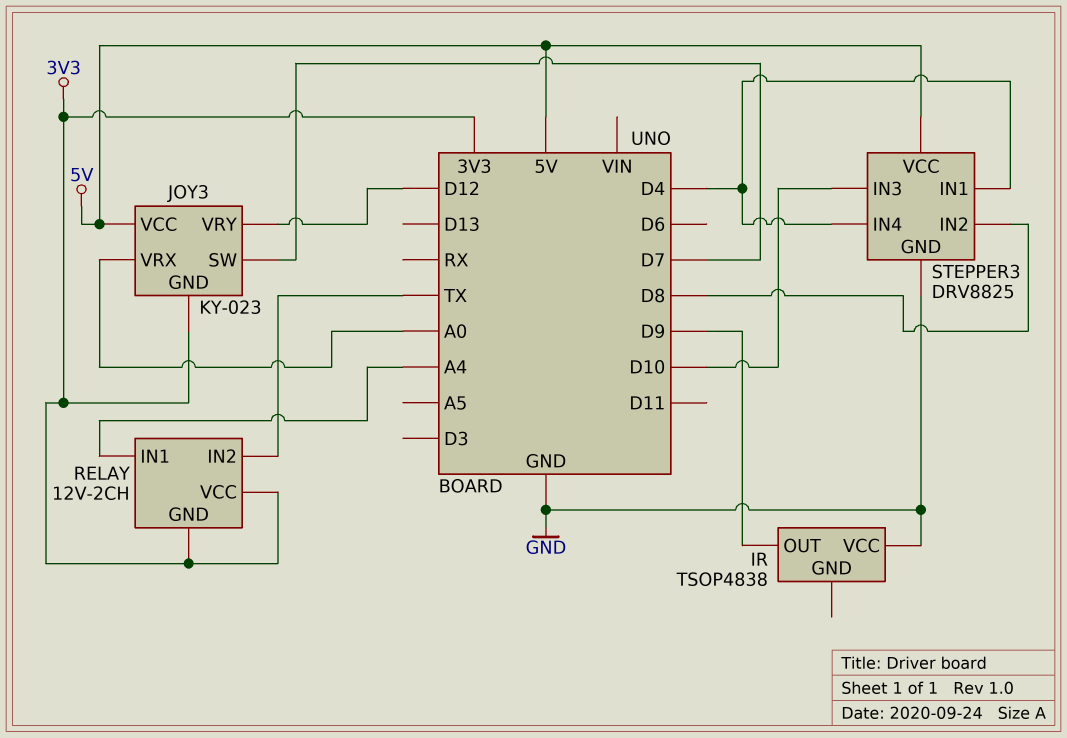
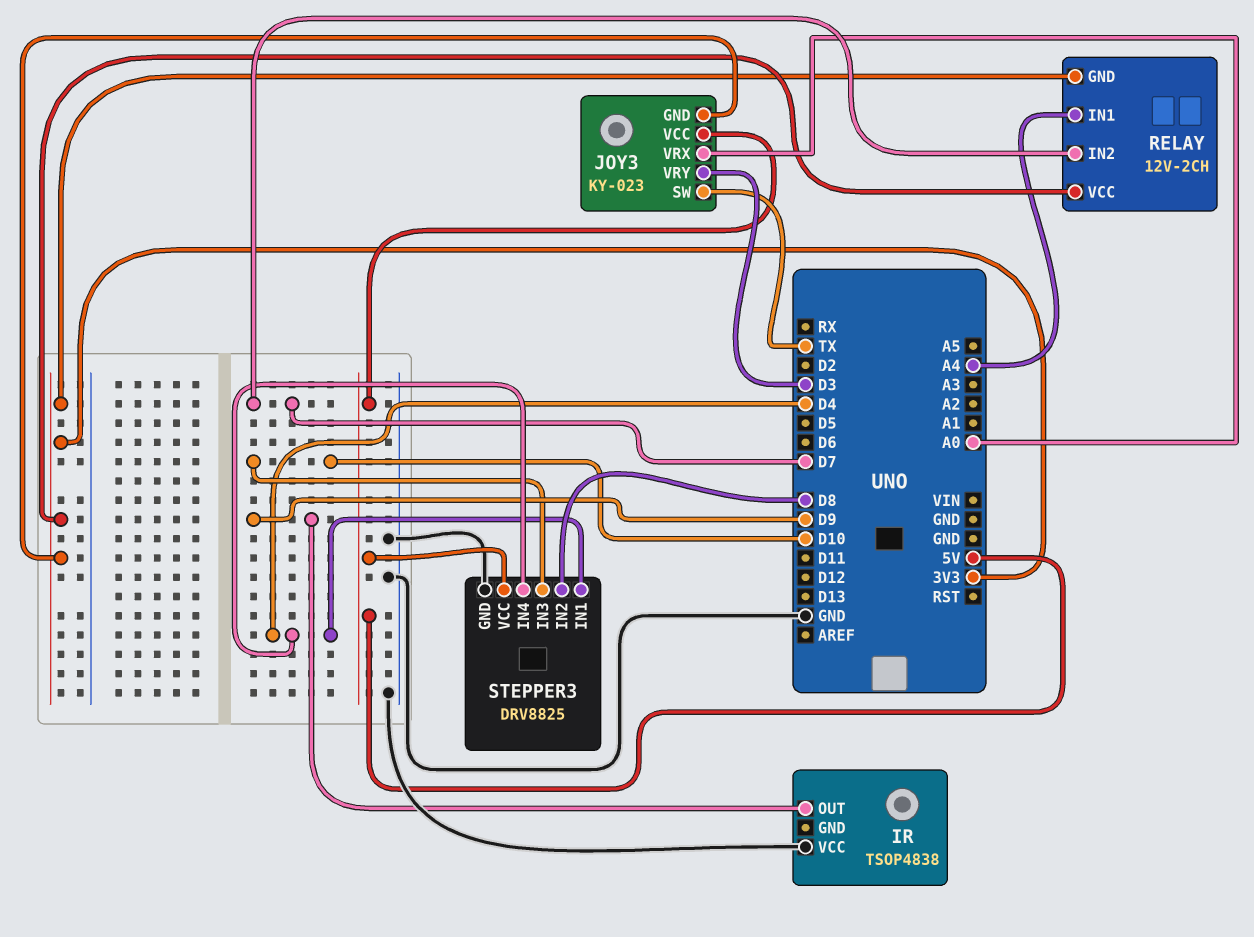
JOY3 pin SW: D7 -> TX
JOY3 pin VRY: D12 -> D3
RELAY pin IN2: TX -> D7

